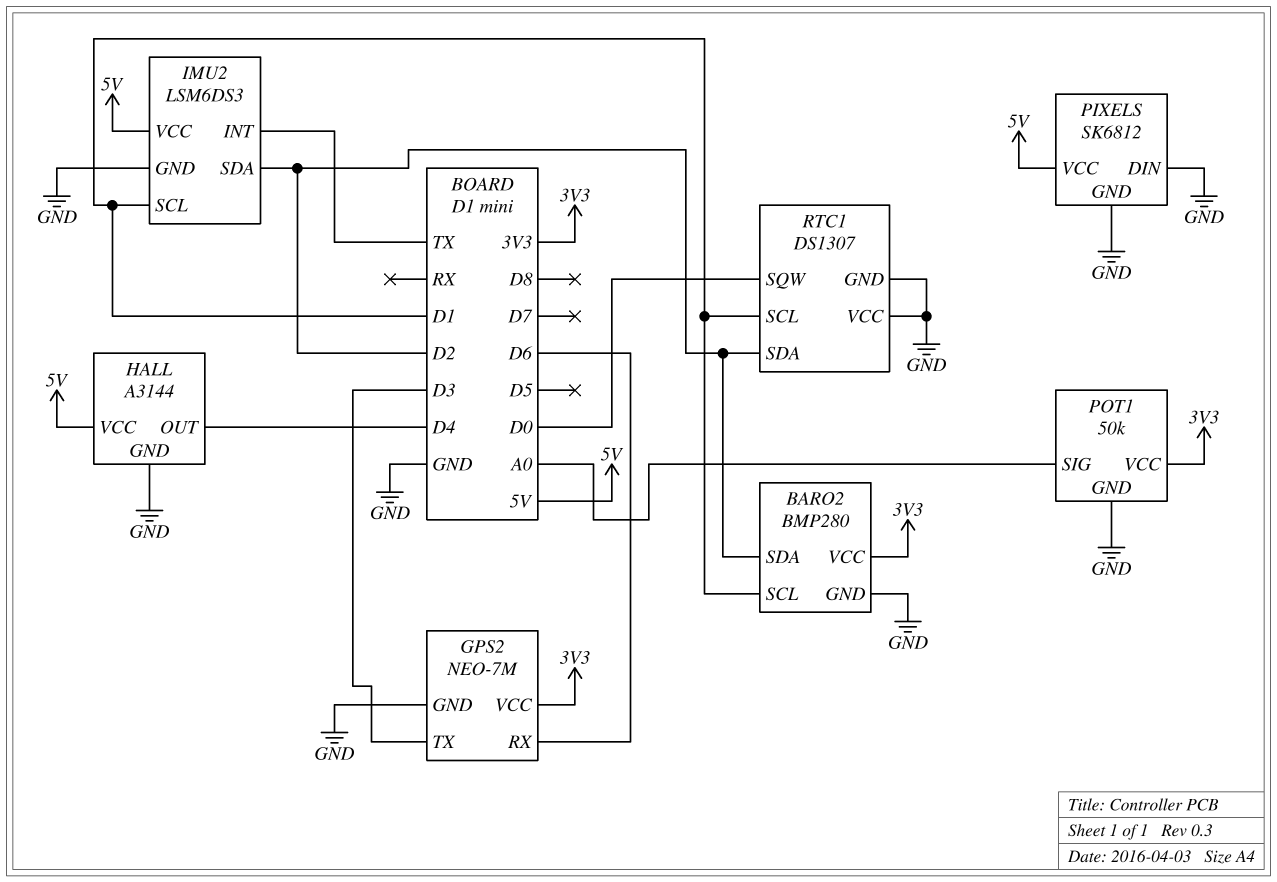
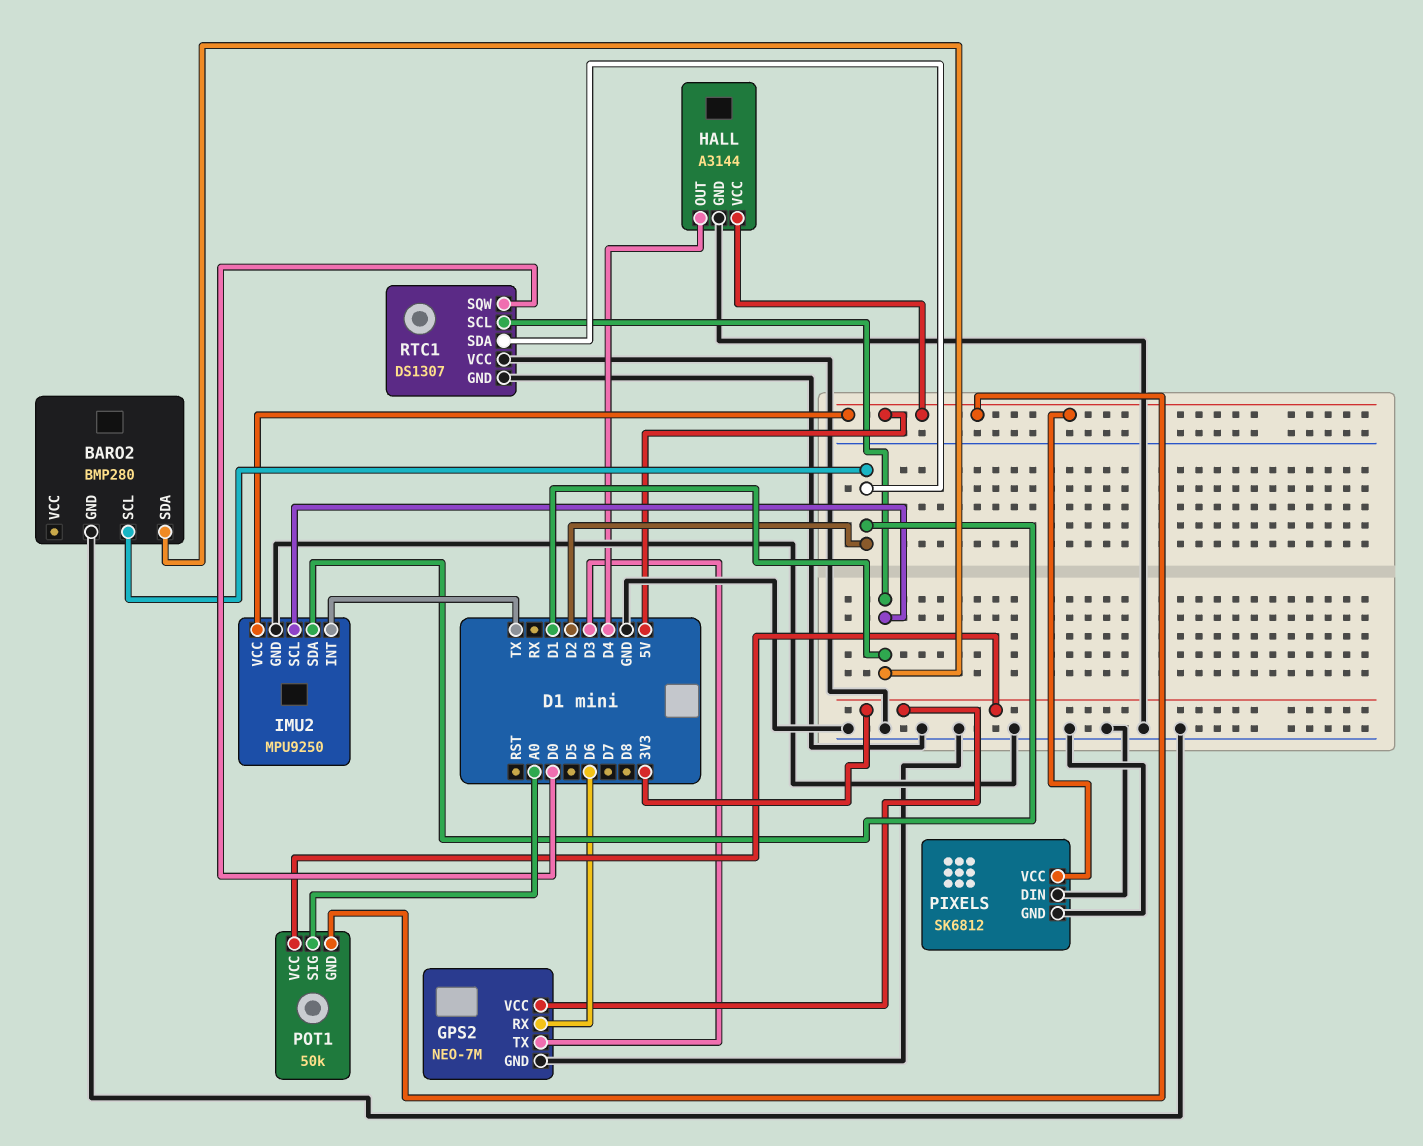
BARO2 pin SCL: D1 -> D2
BARO2 pin SDA: D2 -> D1
BARO2 pin VCC: 3V3 -> none
IMU2: LSM6DS3 -> MPU9250
POT1 pin GND: GND -> 5V

